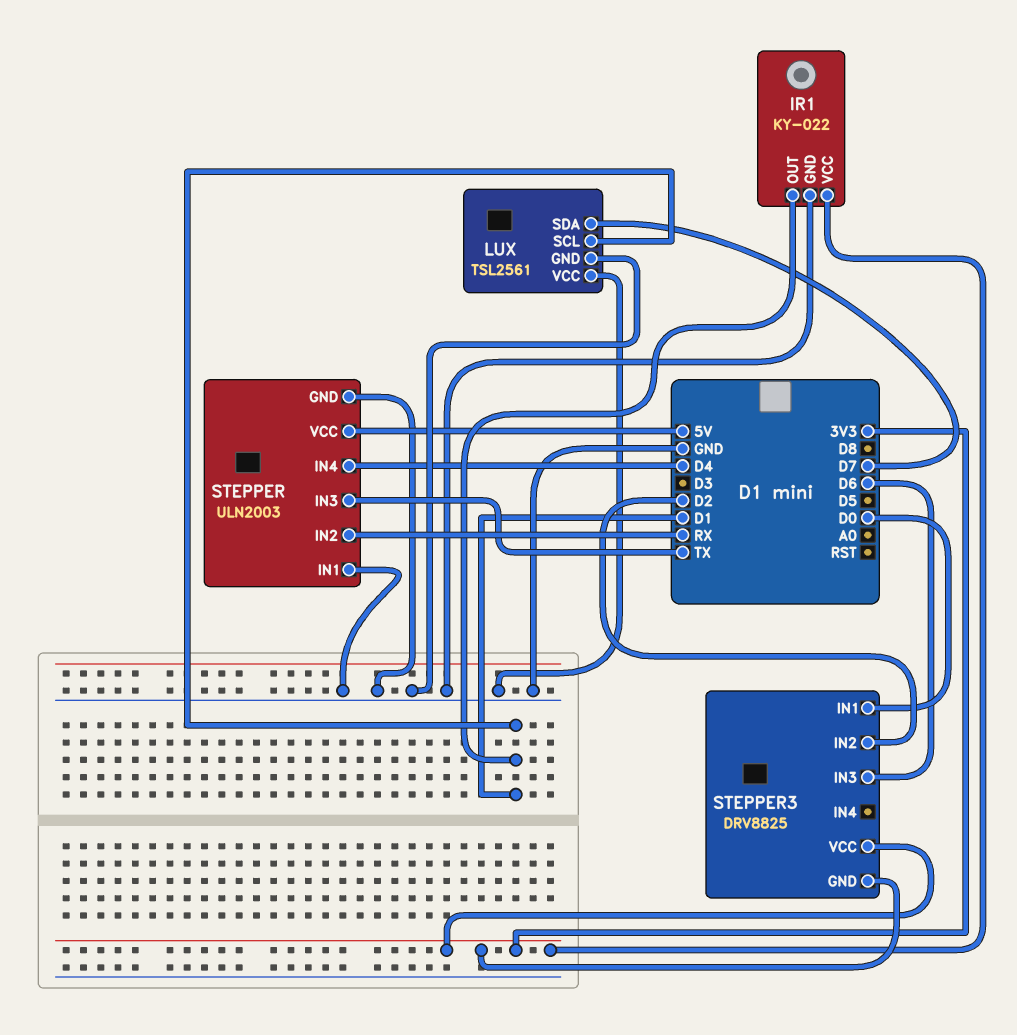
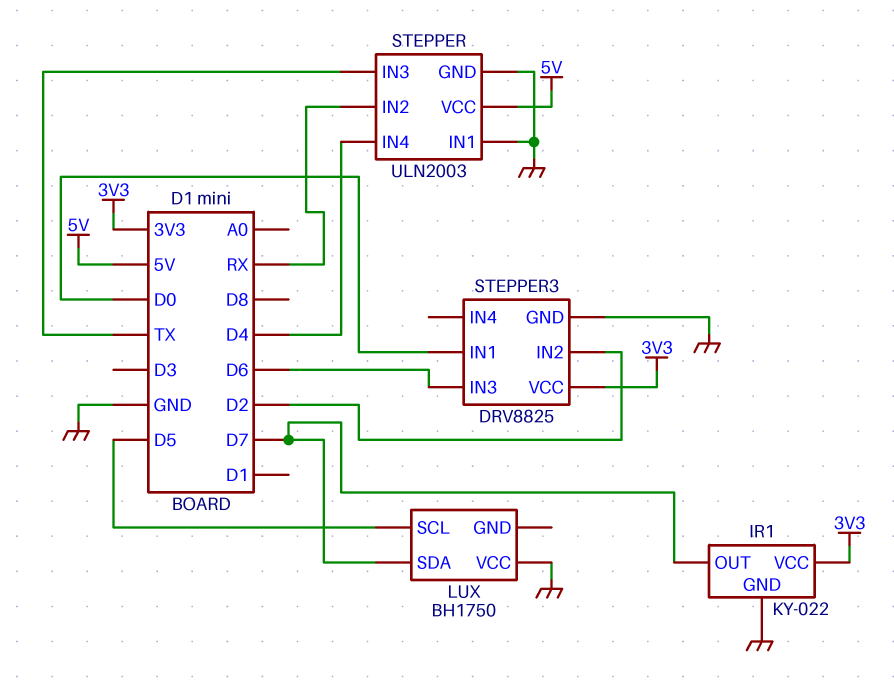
IR1 pin OUT: D1 -> D7
LUX: TSL2561 -> BH1750
LUX pin GND: GND -> none
LUX pin SCL: D1 -> D5
STEPPER3 pin GND: 3V3 -> GND

